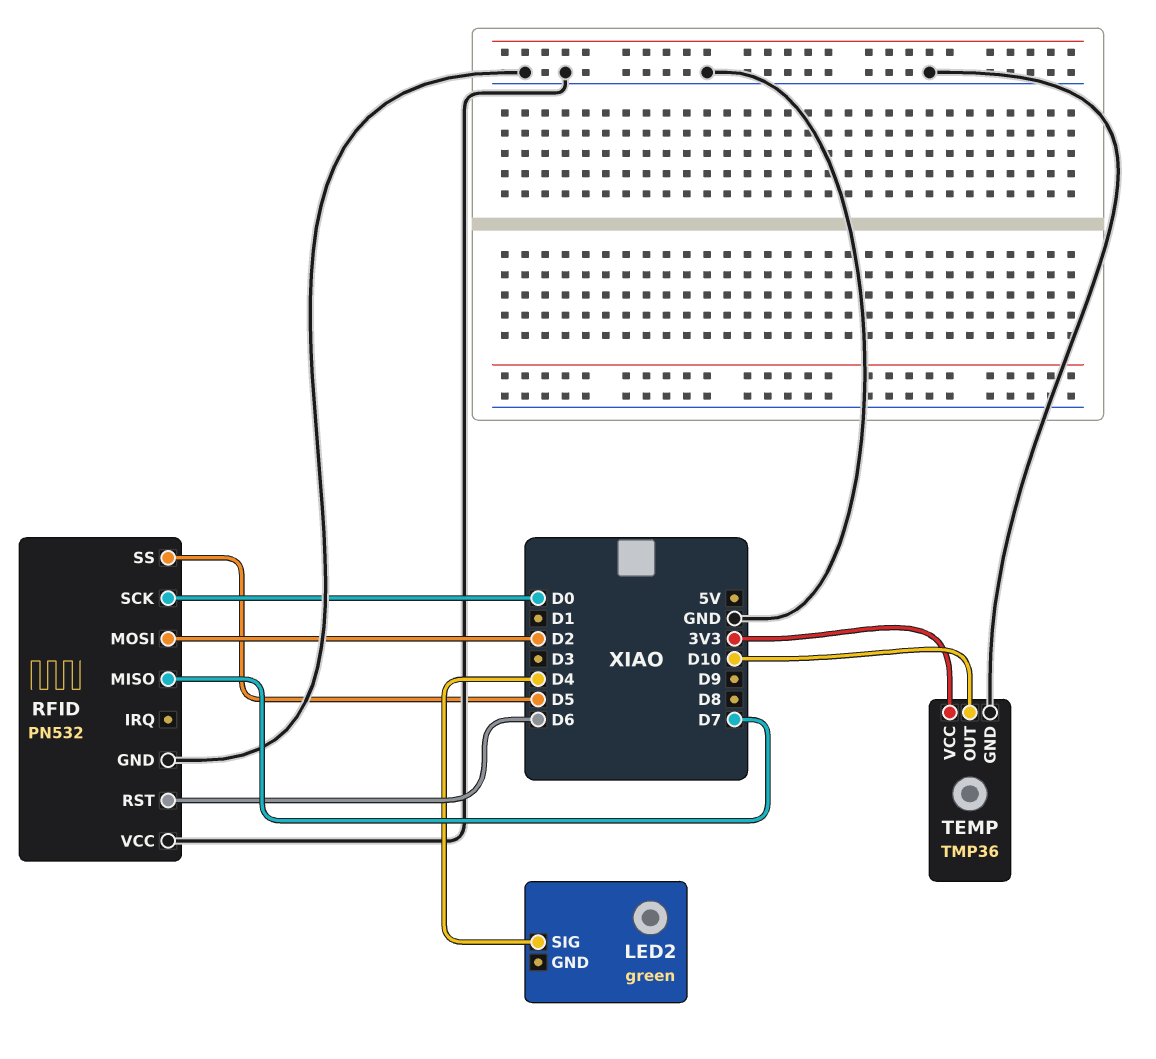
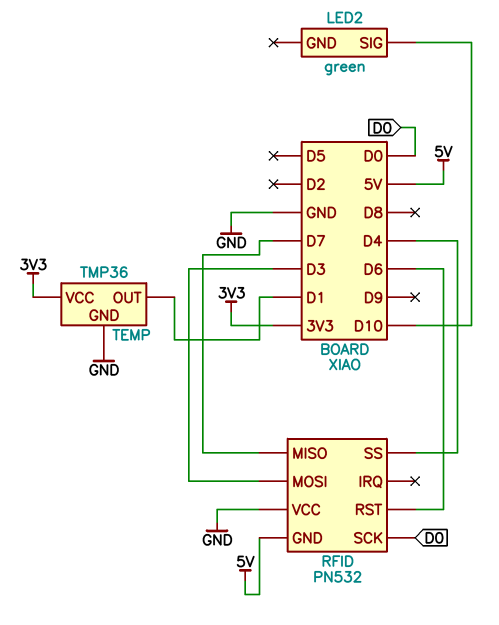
LED2 pin SIG: D4 -> D10
RFID pin GND: GND -> 5V
RFID pin MOSI: D2 -> D3
RFID pin SS: D5 -> D4
TEMP pin OUT: D10 -> D1

